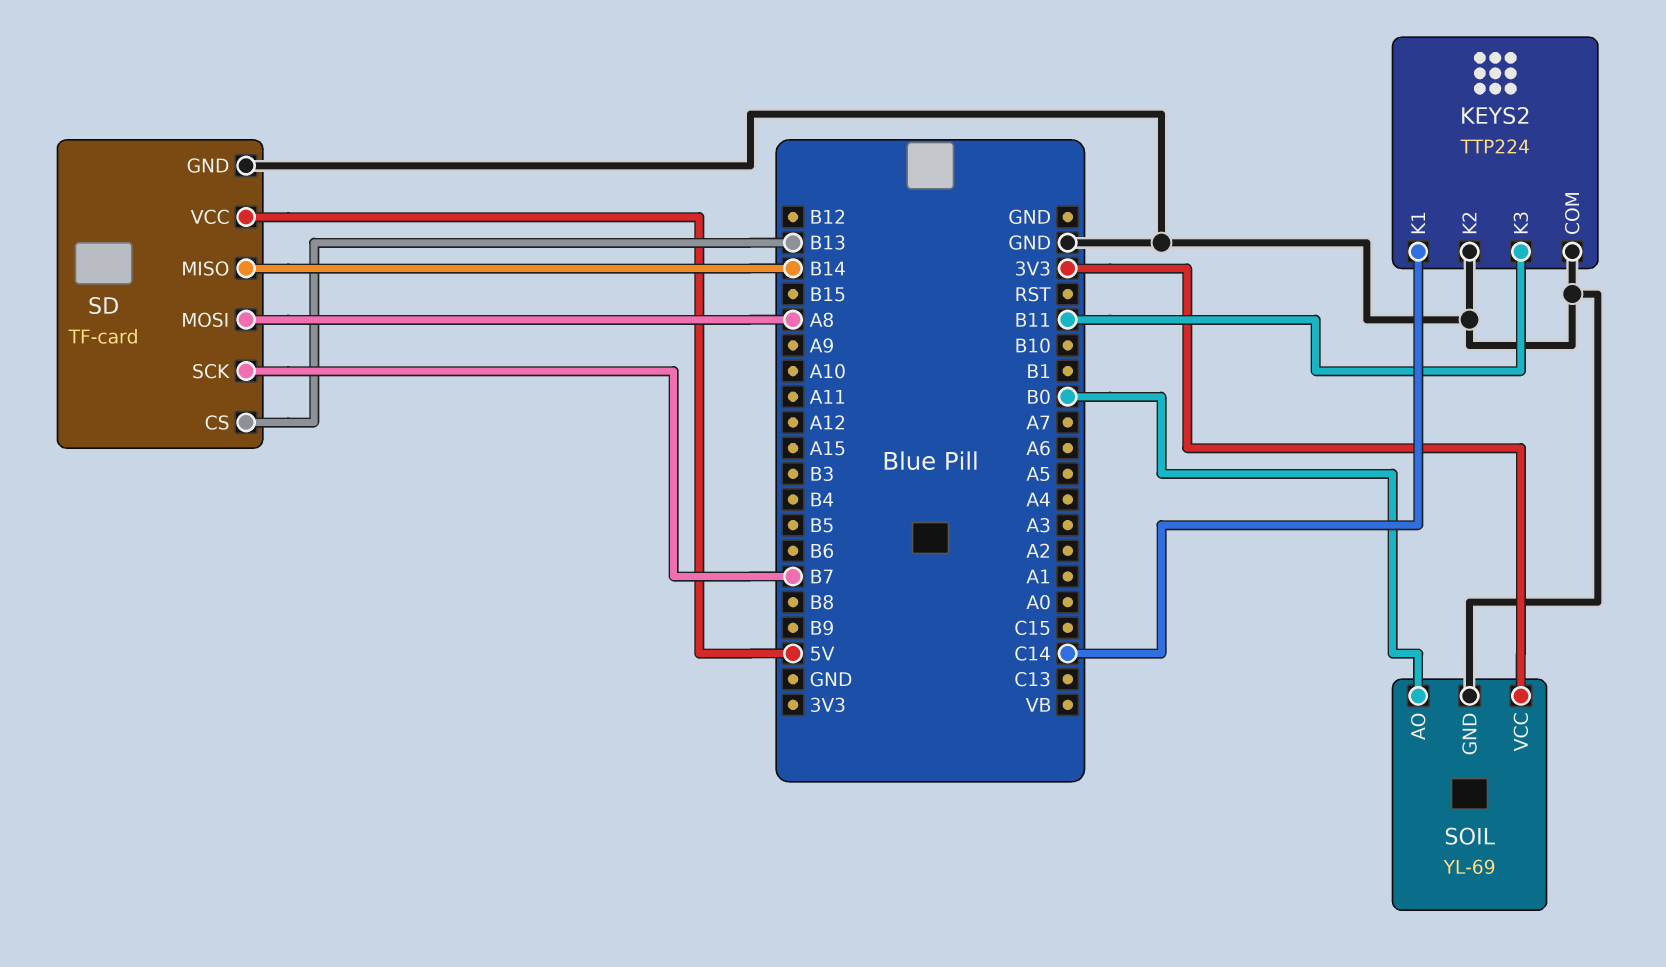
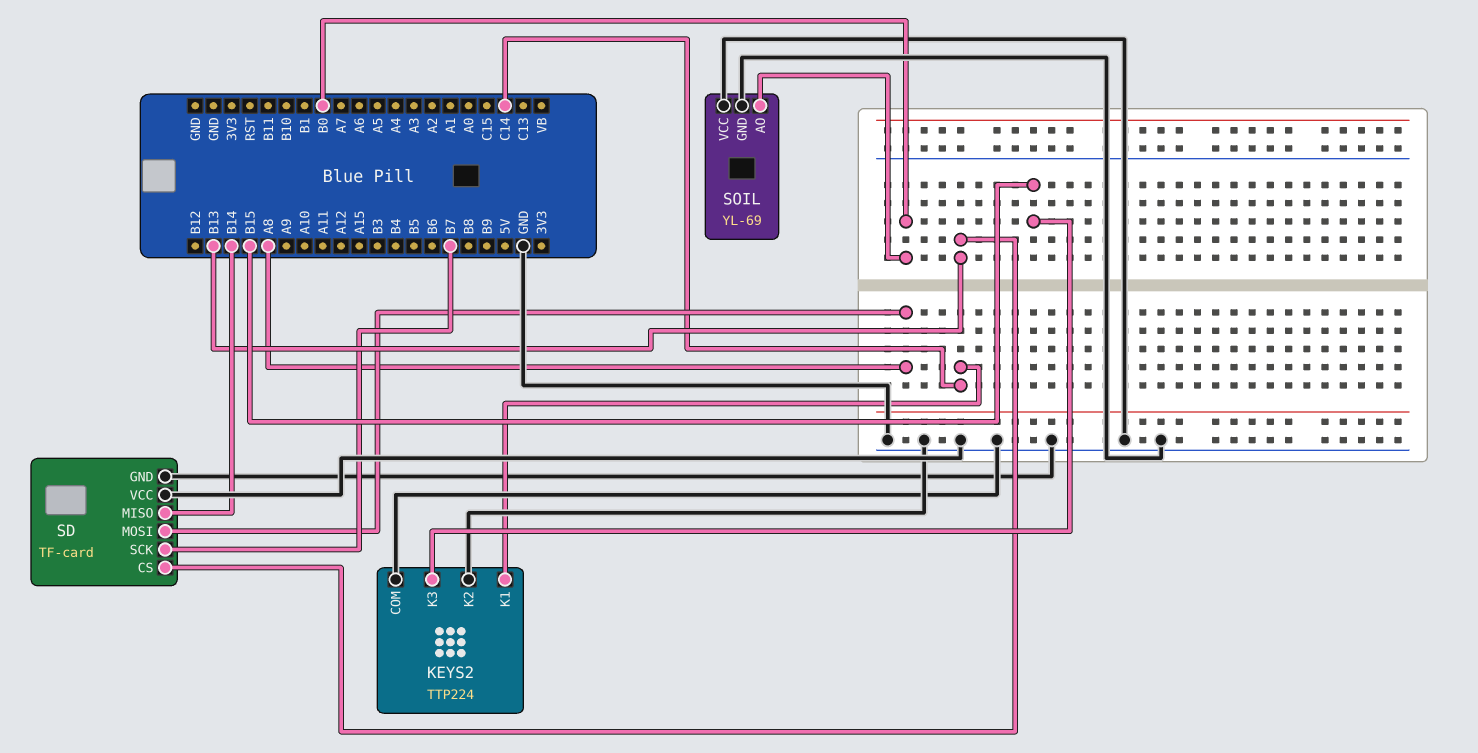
KEYS2 pin K3: B11 -> B15
SD pin VCC: 5V -> GND
SOIL pin VCC: 3V3 -> GND

